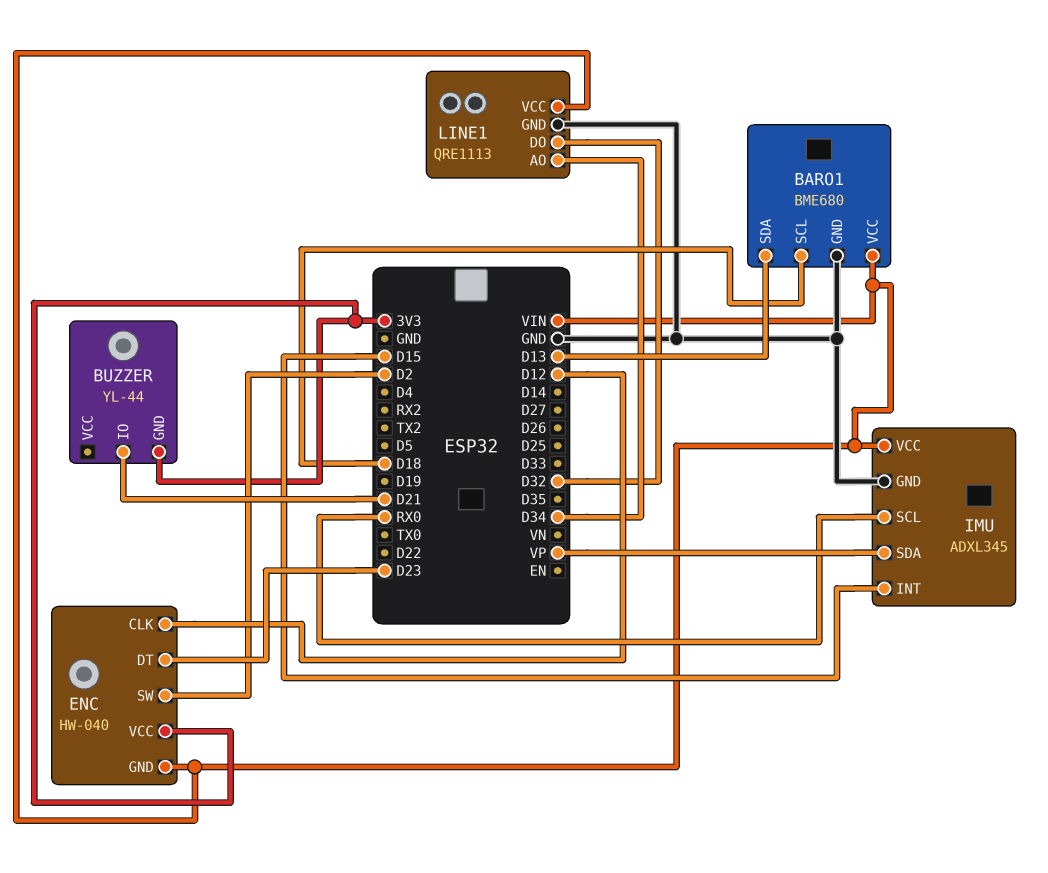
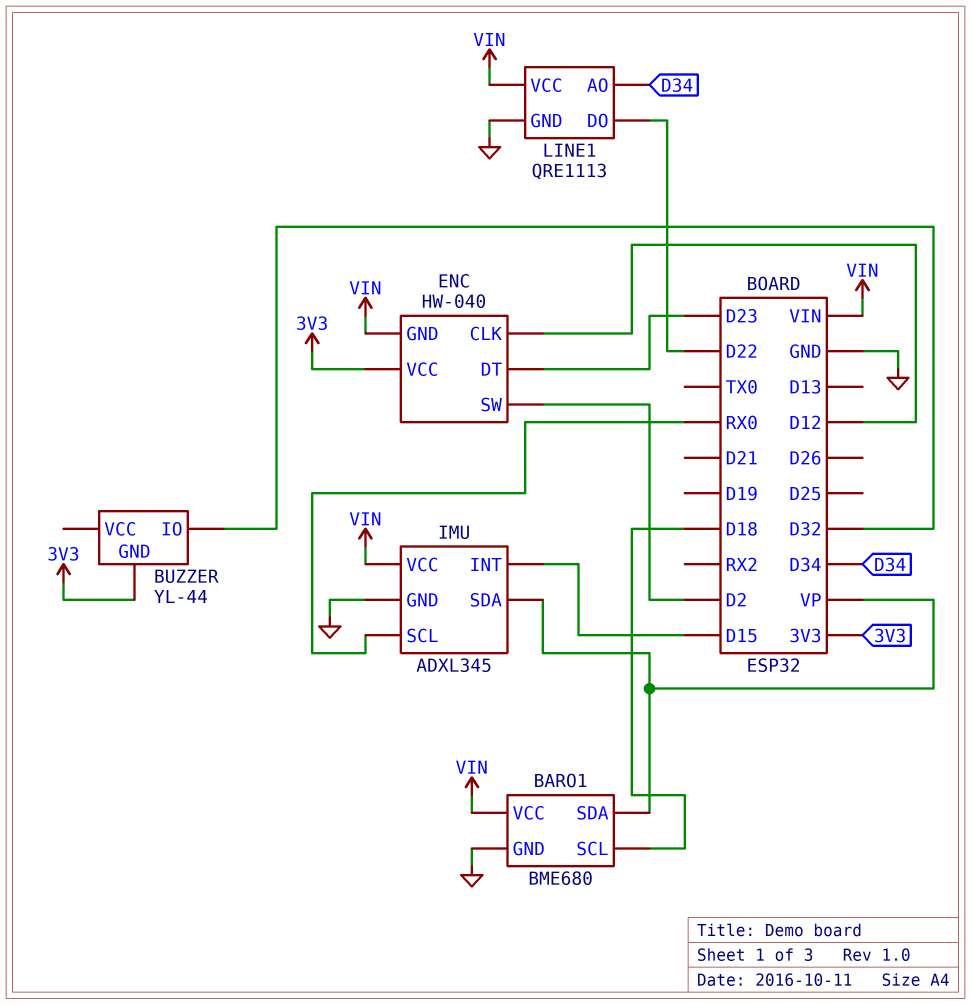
BARO1 pin SDA: D13 -> VP
BUZZER pin IO: D21 -> D32
LINE1 pin DO: D32 -> D22

